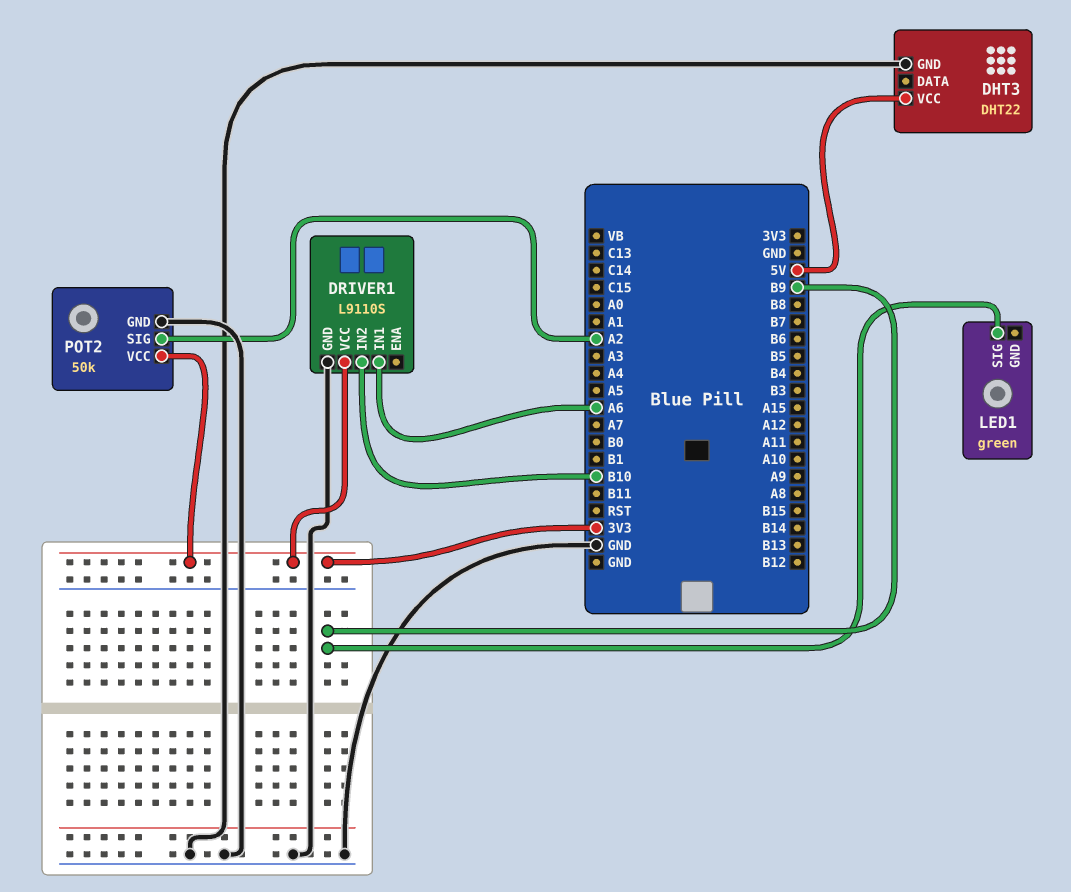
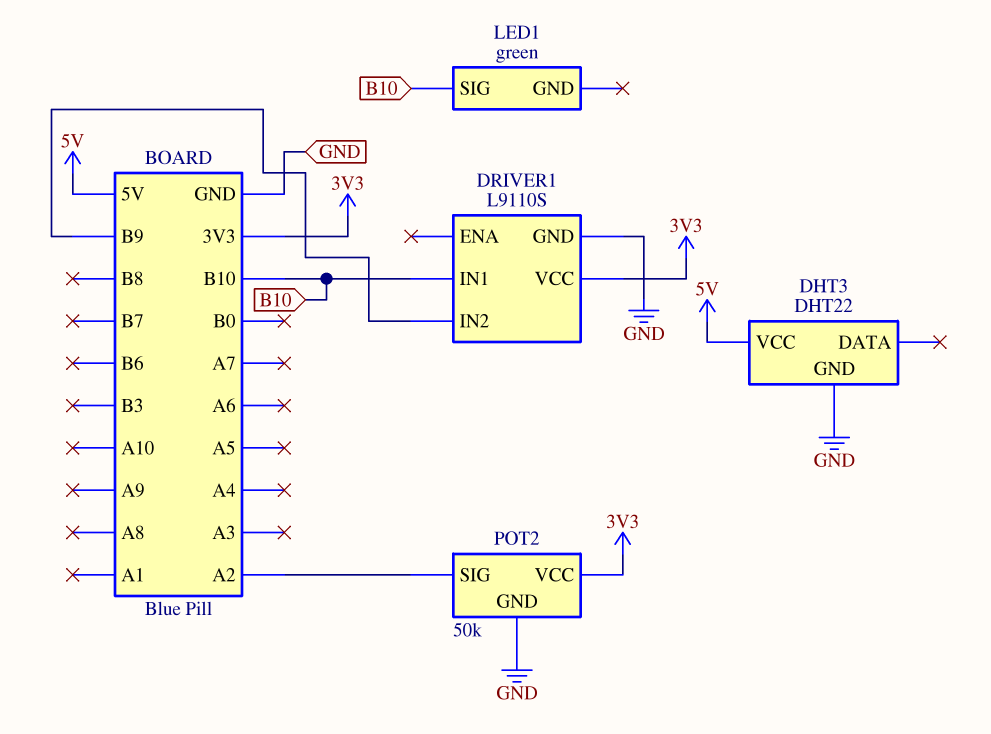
DRIVER1 pin IN1: A6 -> B10
DRIVER1 pin IN2: B10 -> B9
LED1 pin SIG: B9 -> B10

